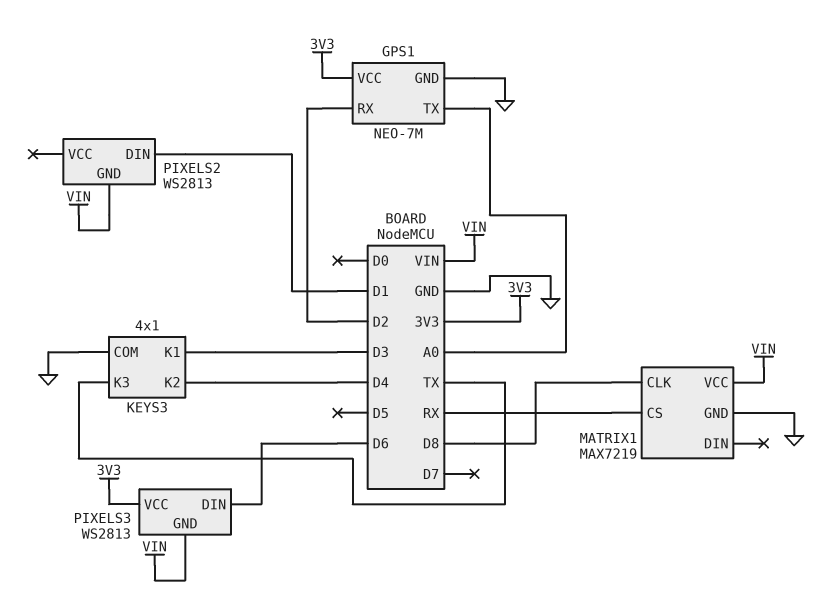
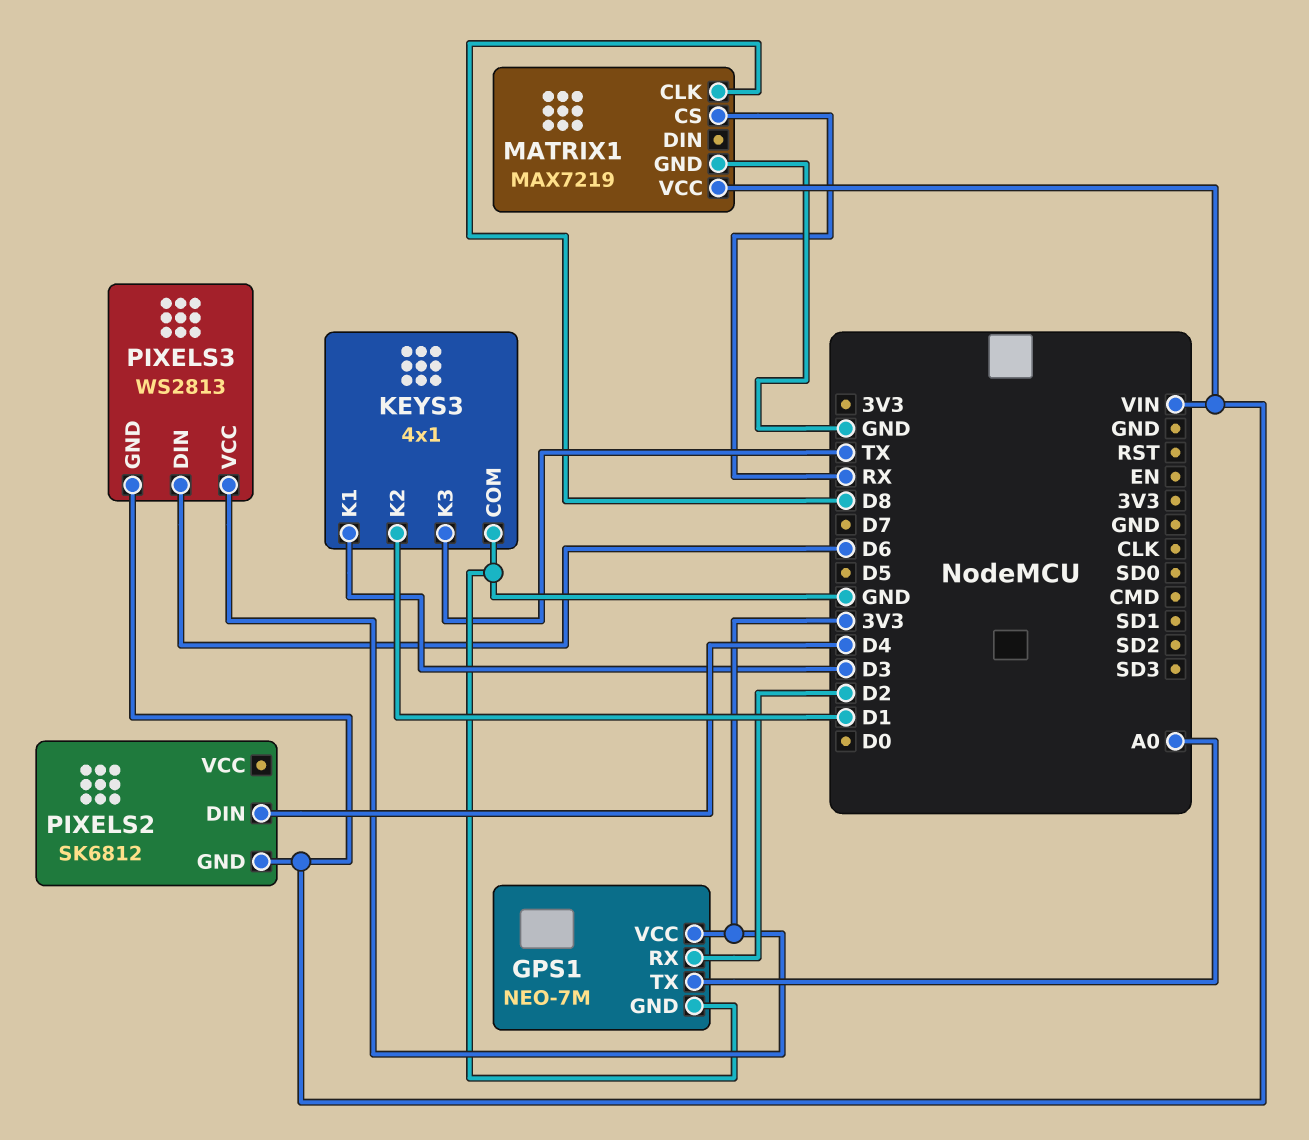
KEYS3 pin K2: D4 -> D1
PIXELS2: WS2813 -> SK6812
PIXELS2 pin DIN: D1 -> D4

